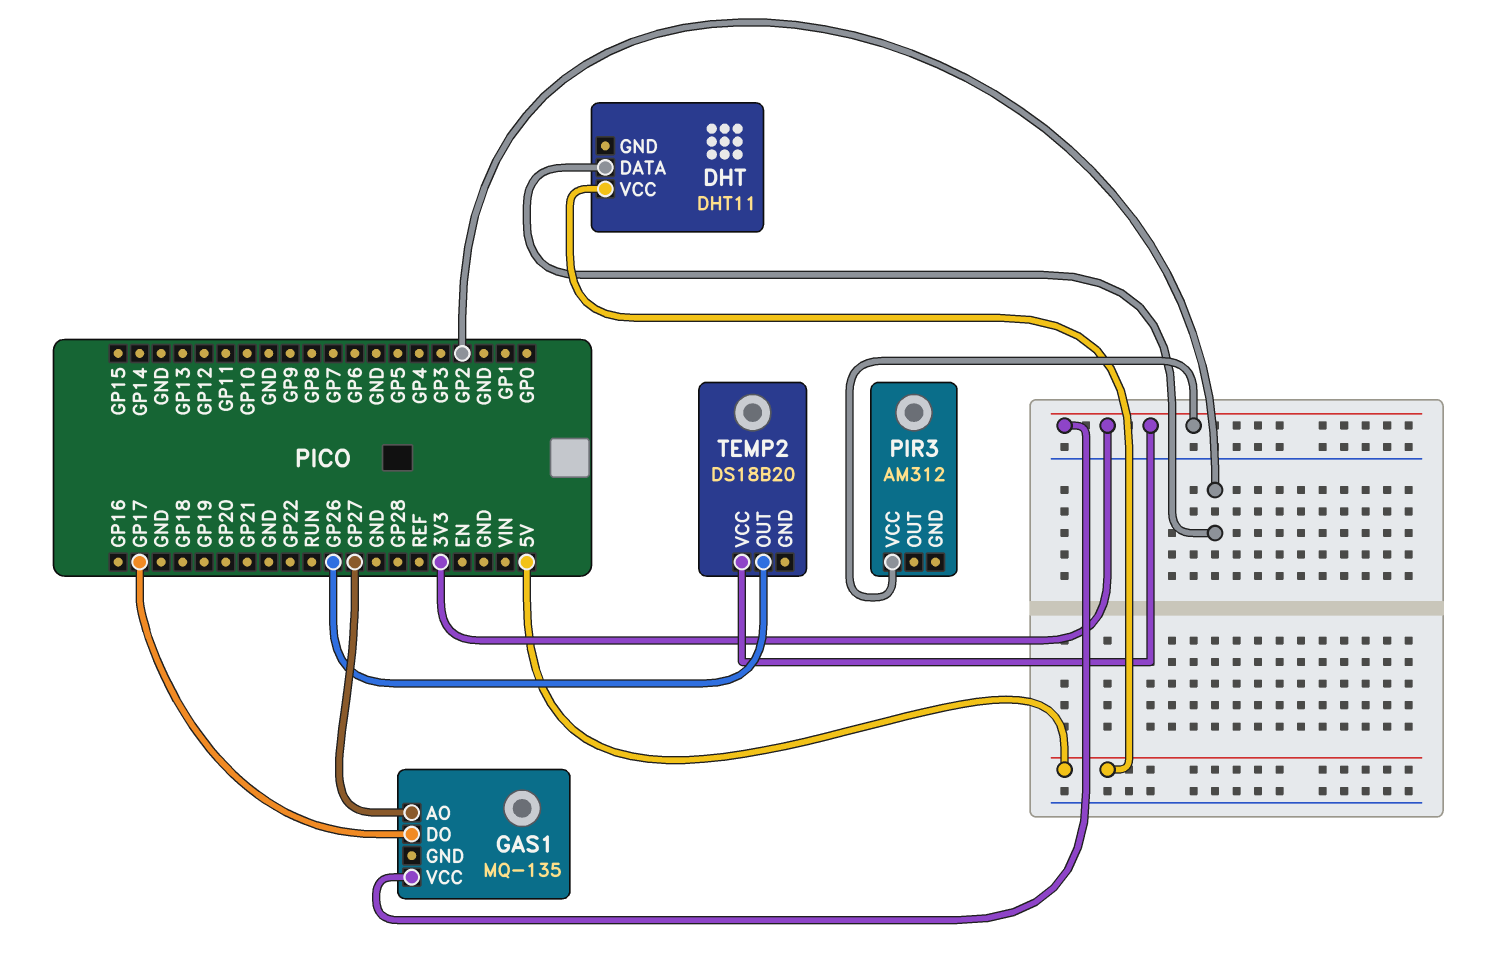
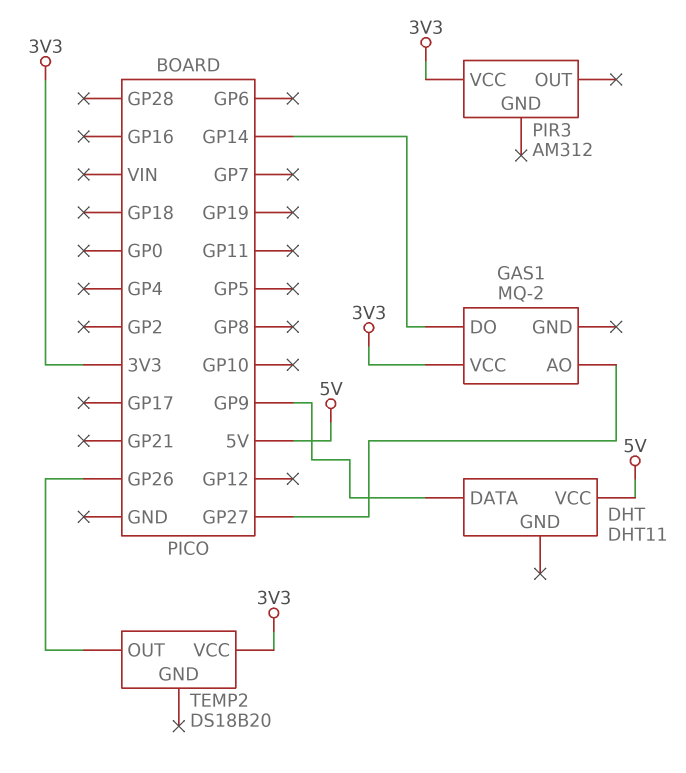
DHT pin DATA: GP2 -> GP9
GAS1: MQ-135 -> MQ-2
GAS1 pin DO: GP17 -> GP14

